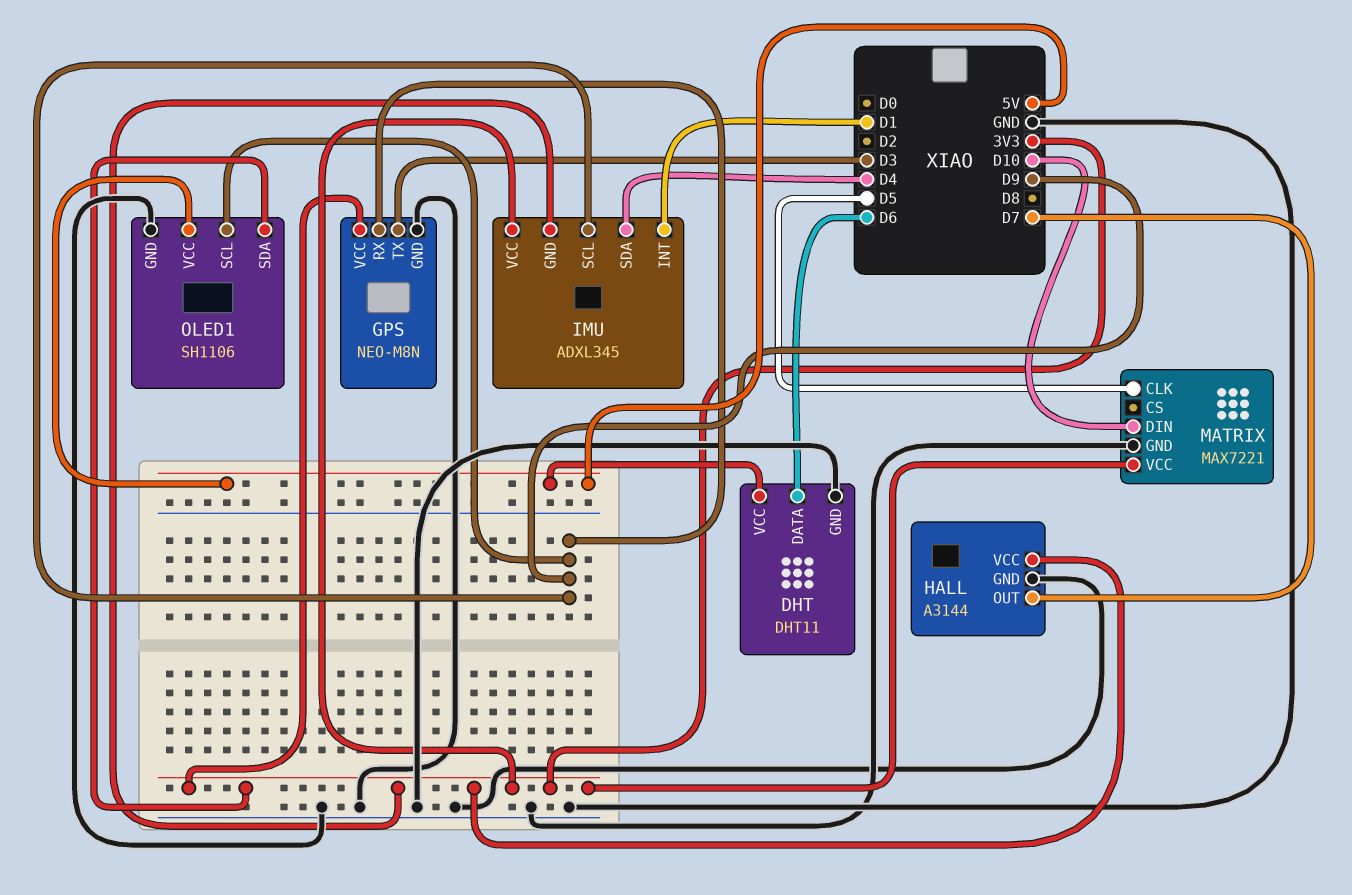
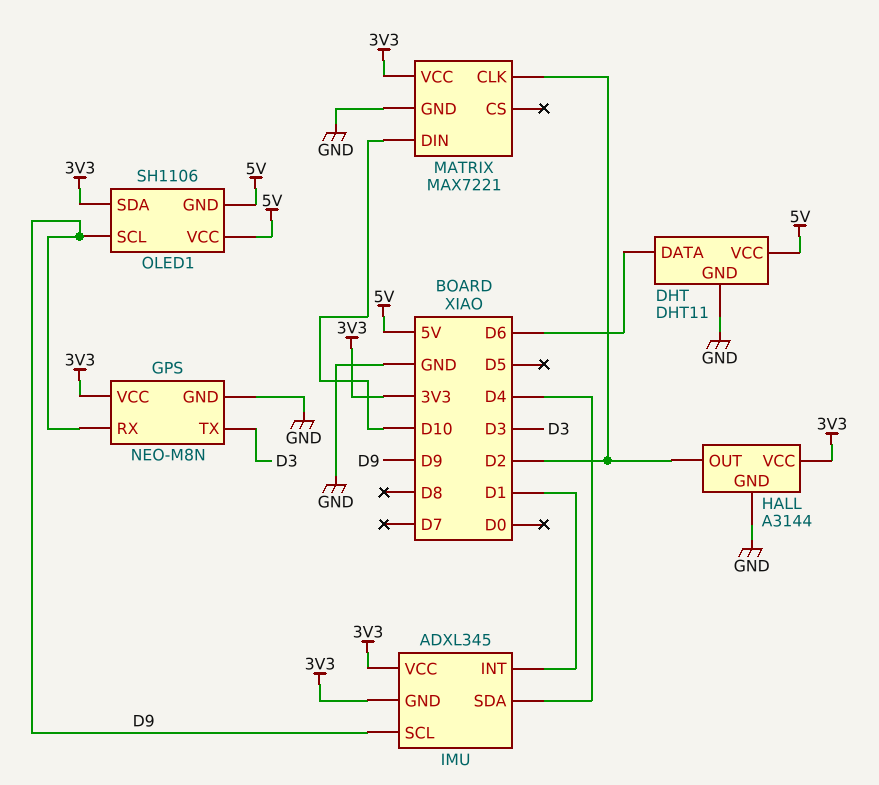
HALL pin OUT: D7 -> D2
MATRIX pin CLK: D5 -> D2
OLED1 pin GND: GND -> 5V

